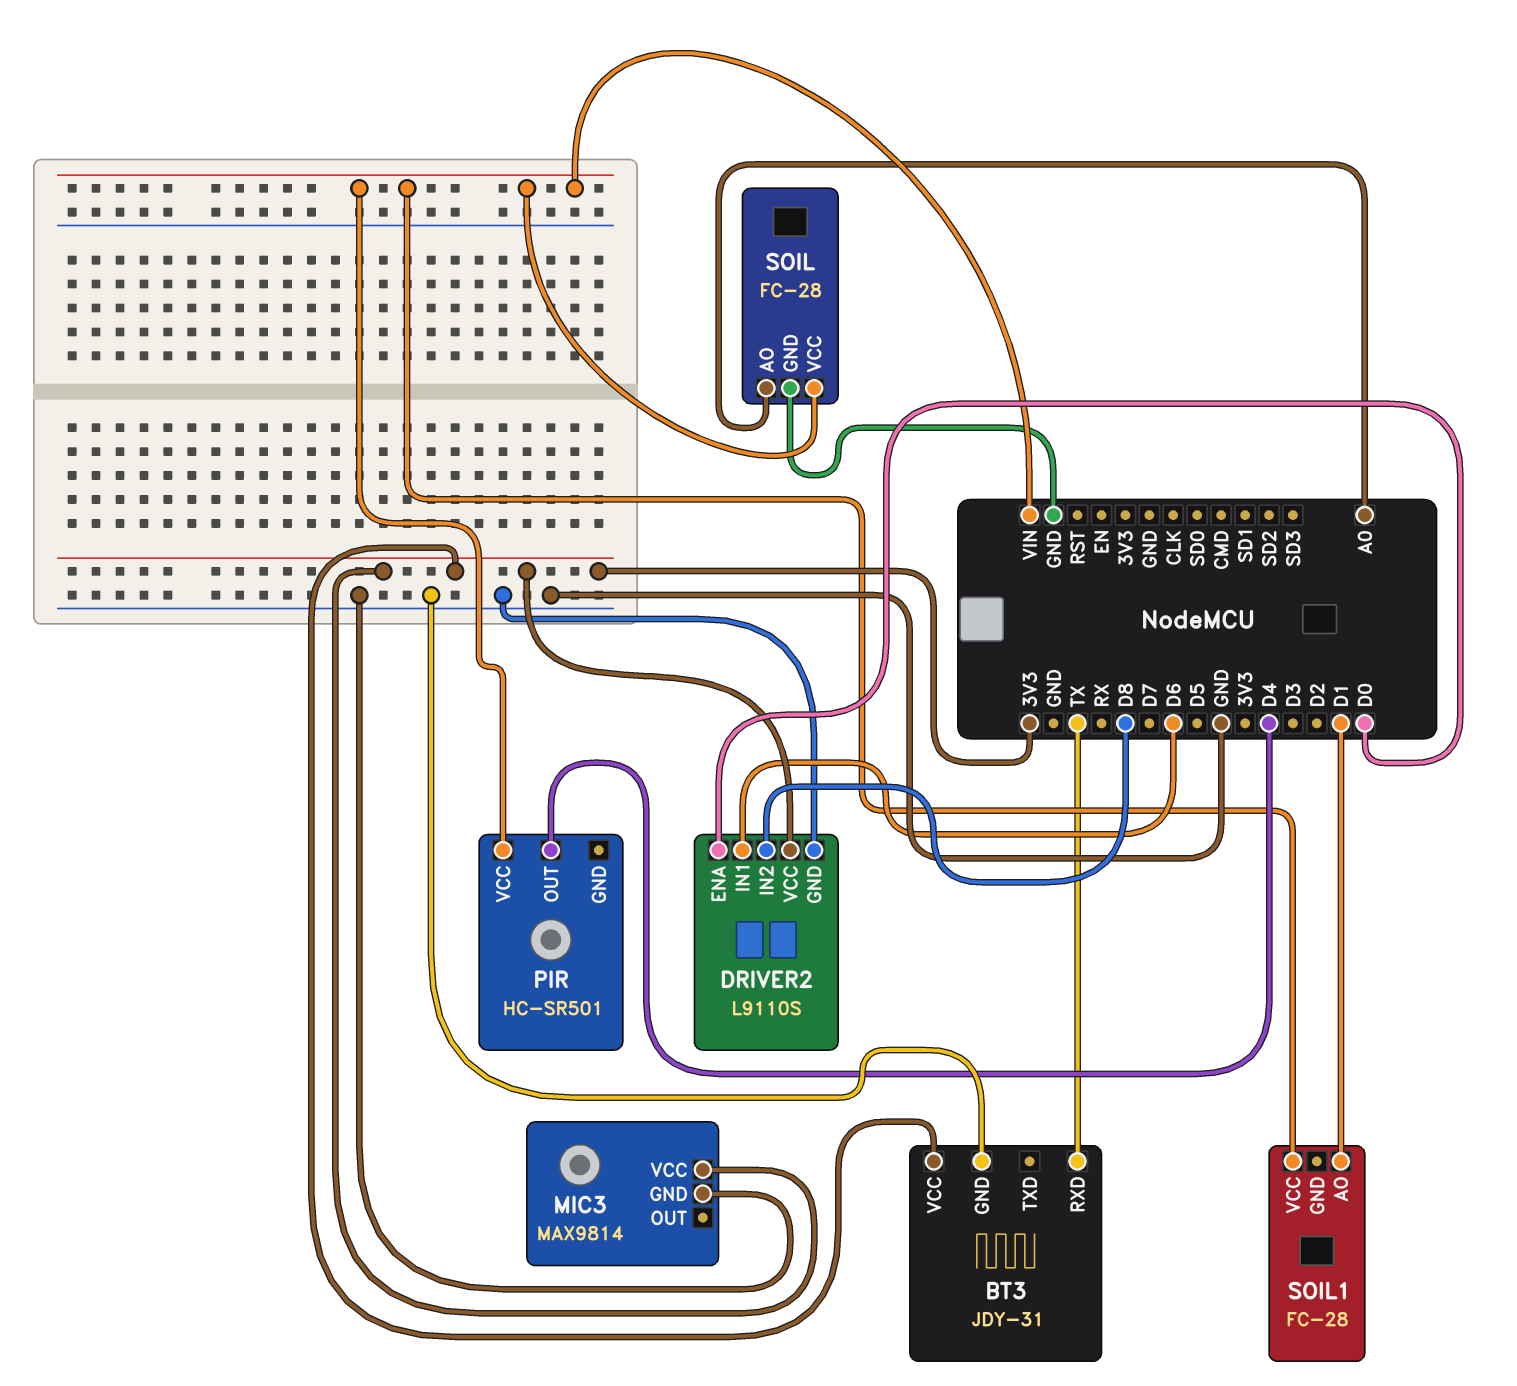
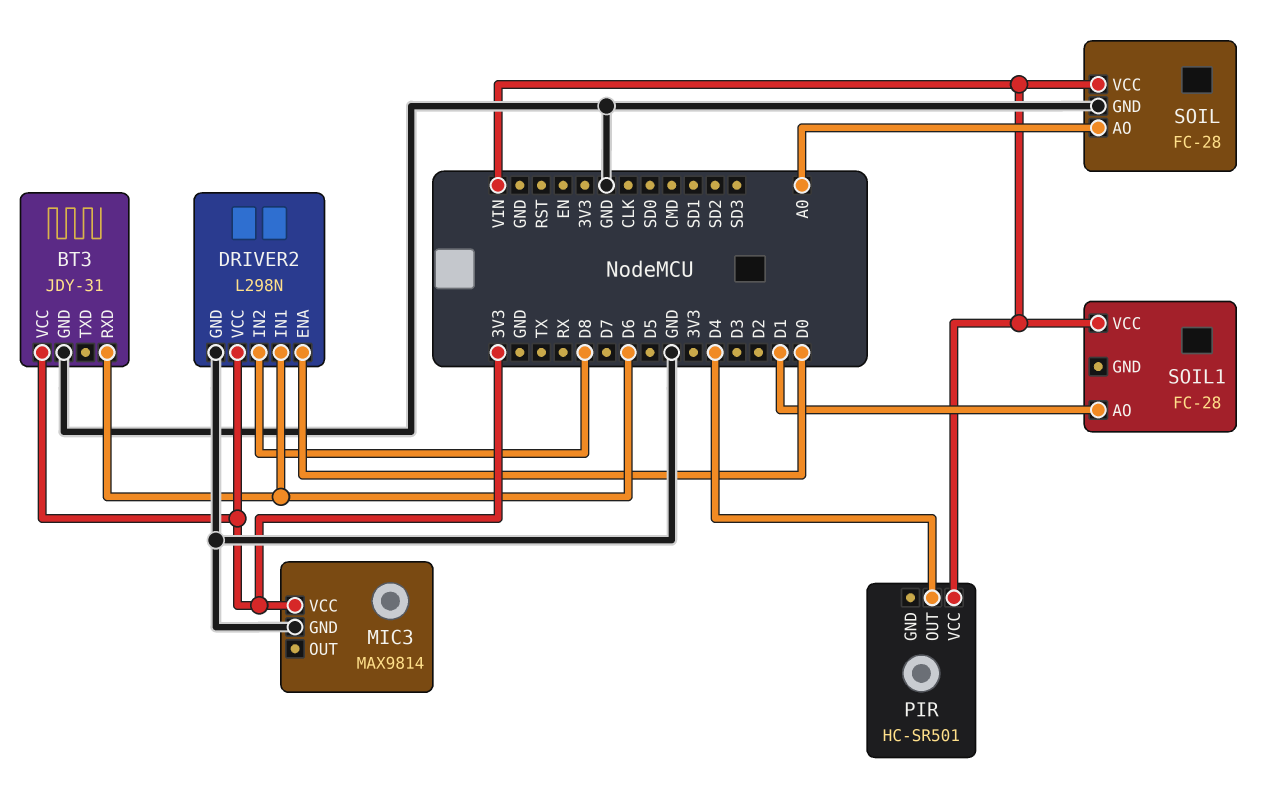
BT3 pin RXD: TX -> D6
DRIVER2: L9110S -> L298N

